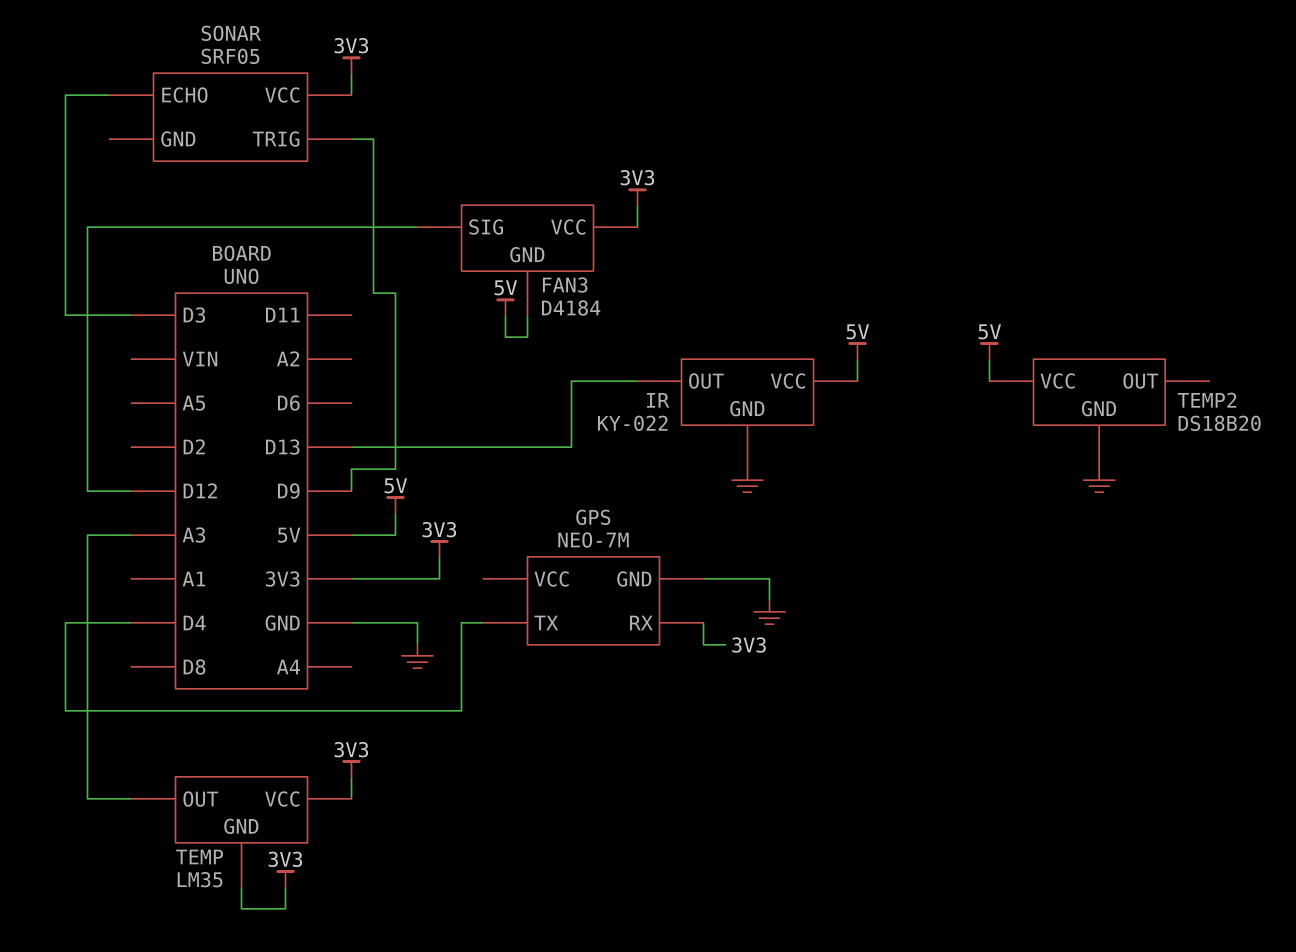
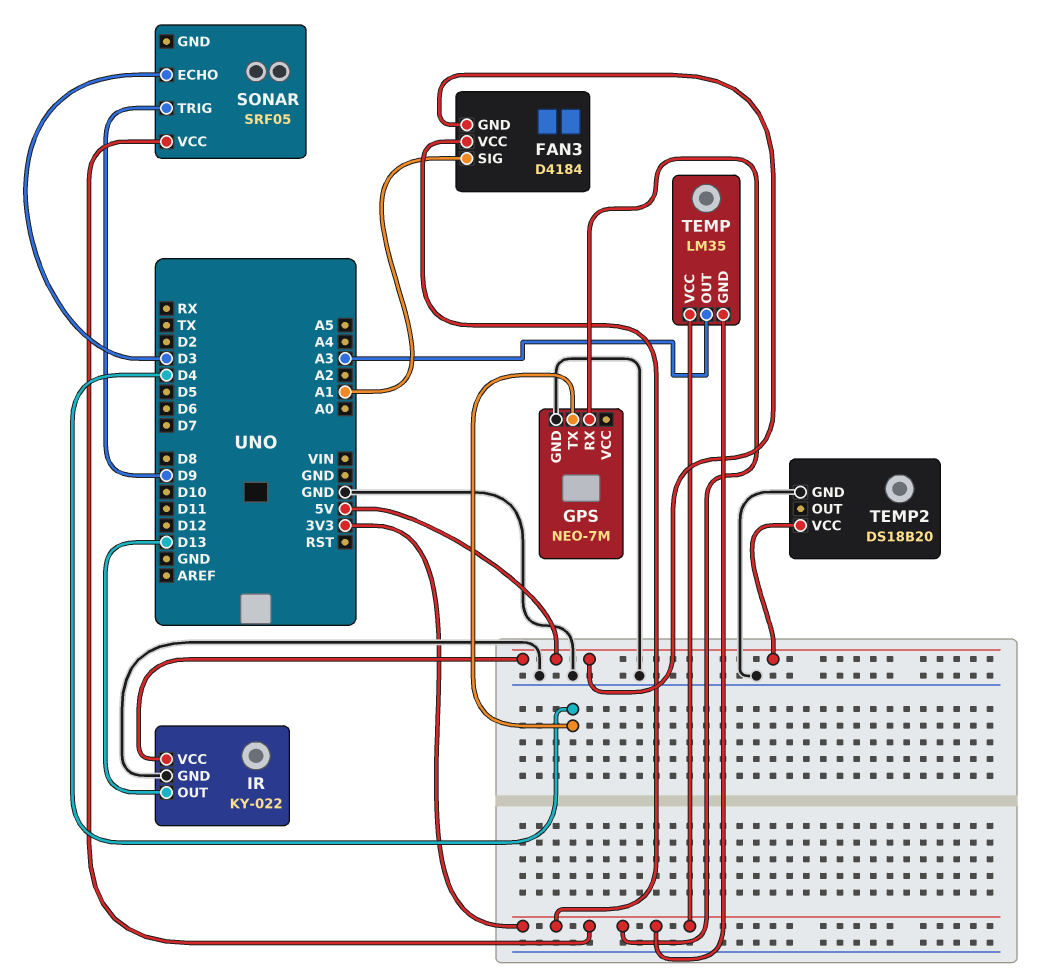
FAN3 pin SIG: D12 -> A1

